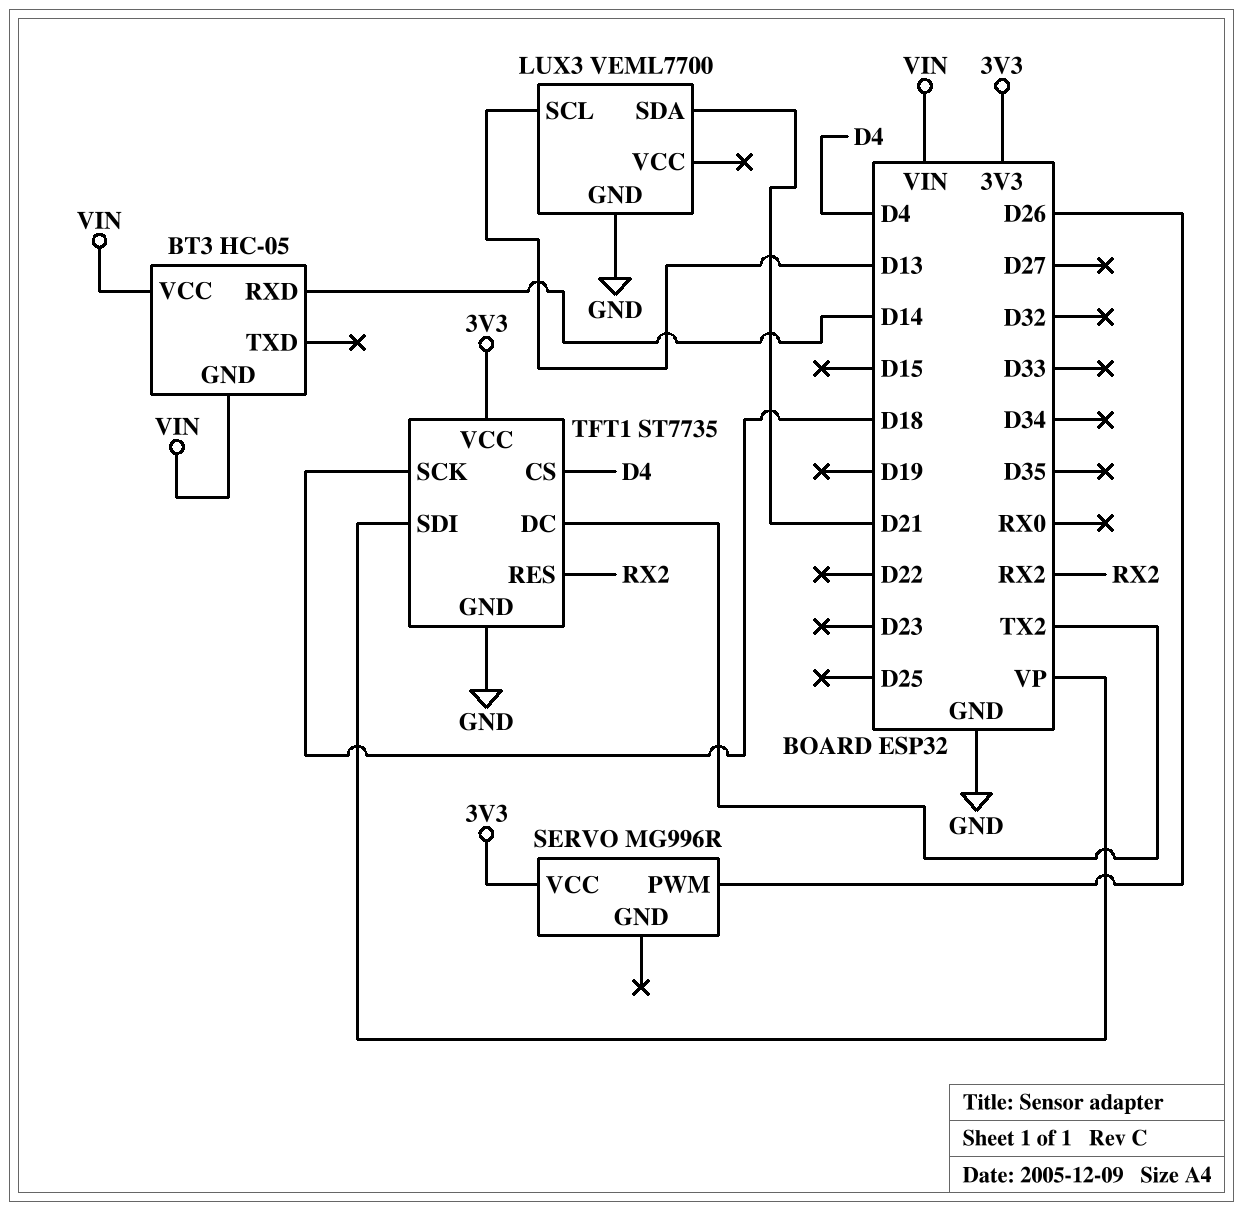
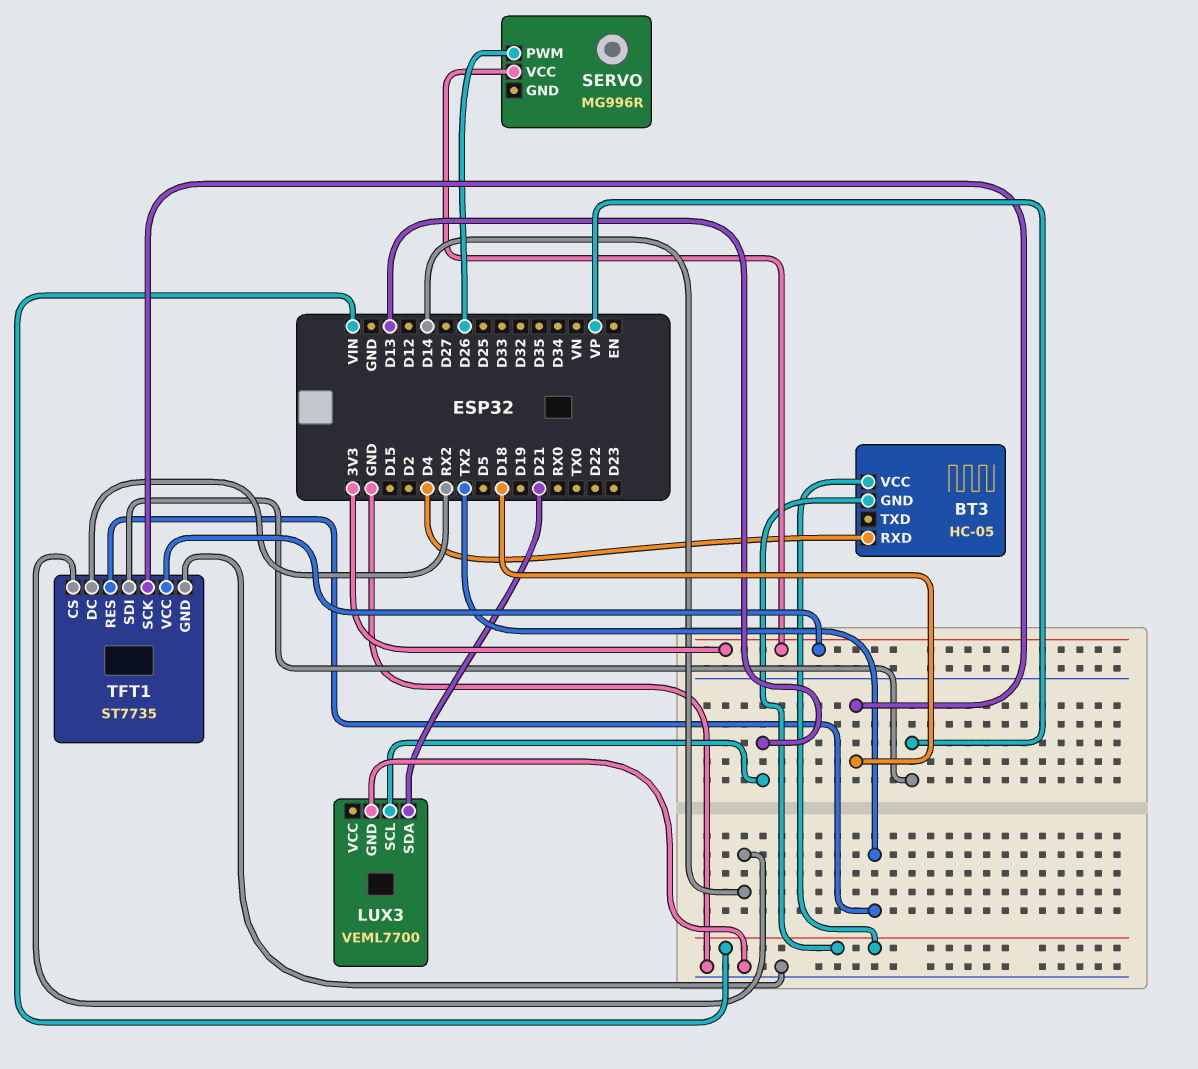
BT3 pin RXD: D14 -> D4
TFT1 pin CS: D4 -> D14
TFT1 pin DC: TX2 -> RX2
TFT1 pin RES: RX2 -> TX2

